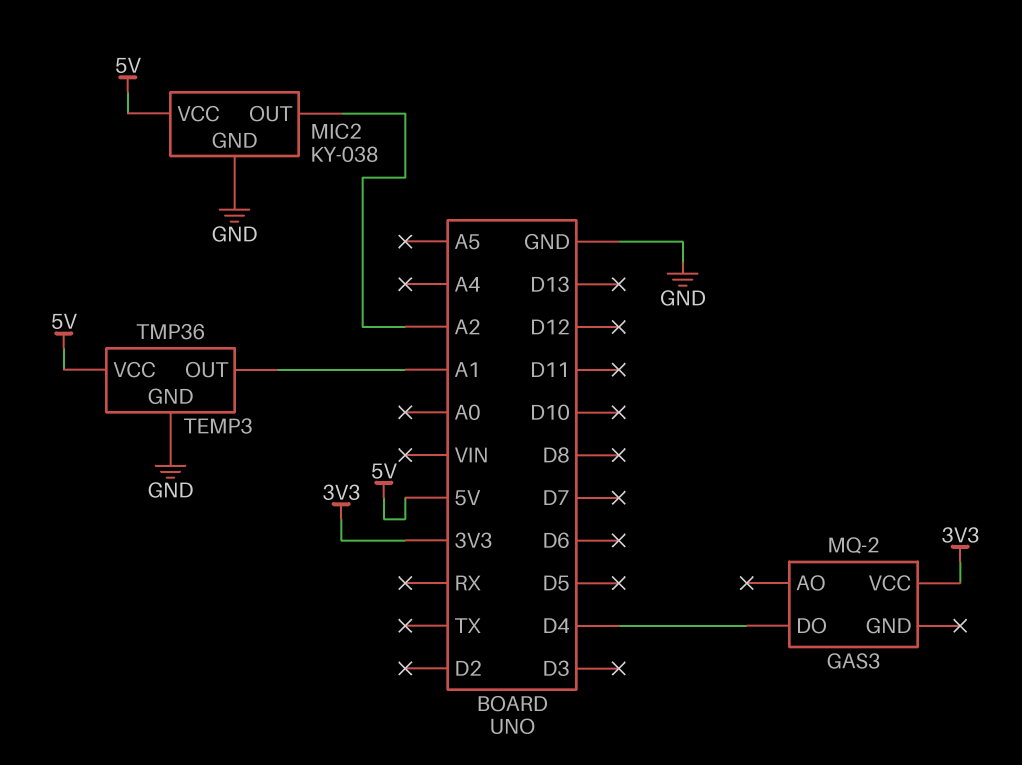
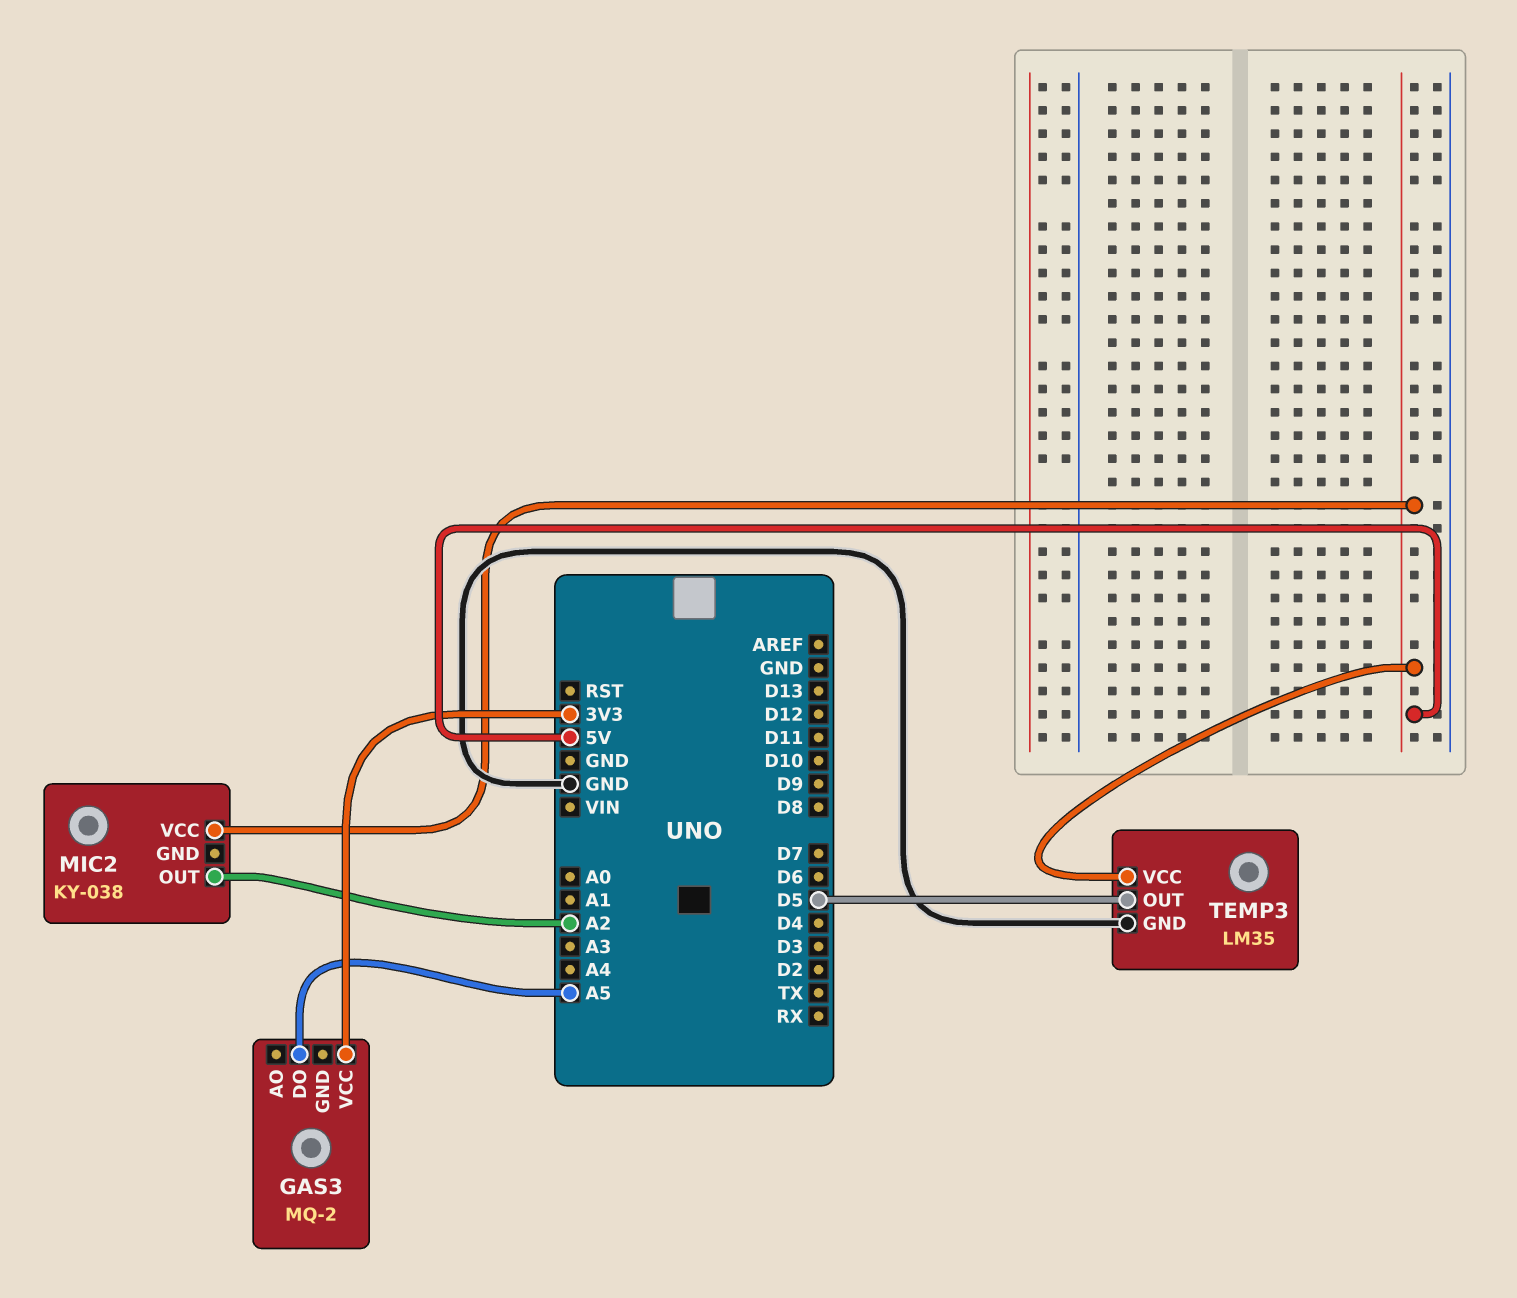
GAS3 pin DO: D4 -> A5
MIC2 pin GND: GND -> none
TEMP3: TMP36 -> LM35
TEMP3 pin OUT: A1 -> D5

